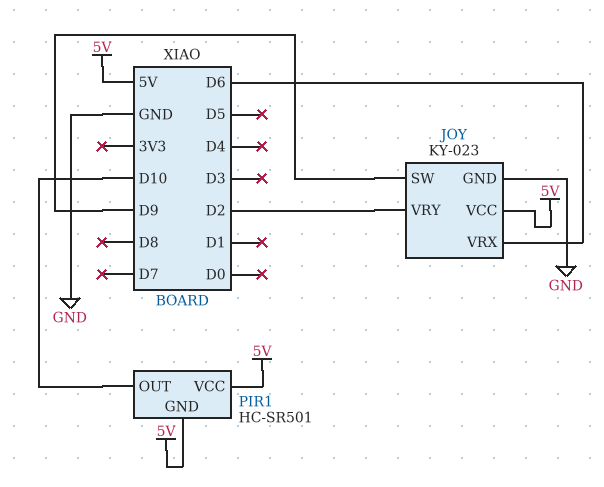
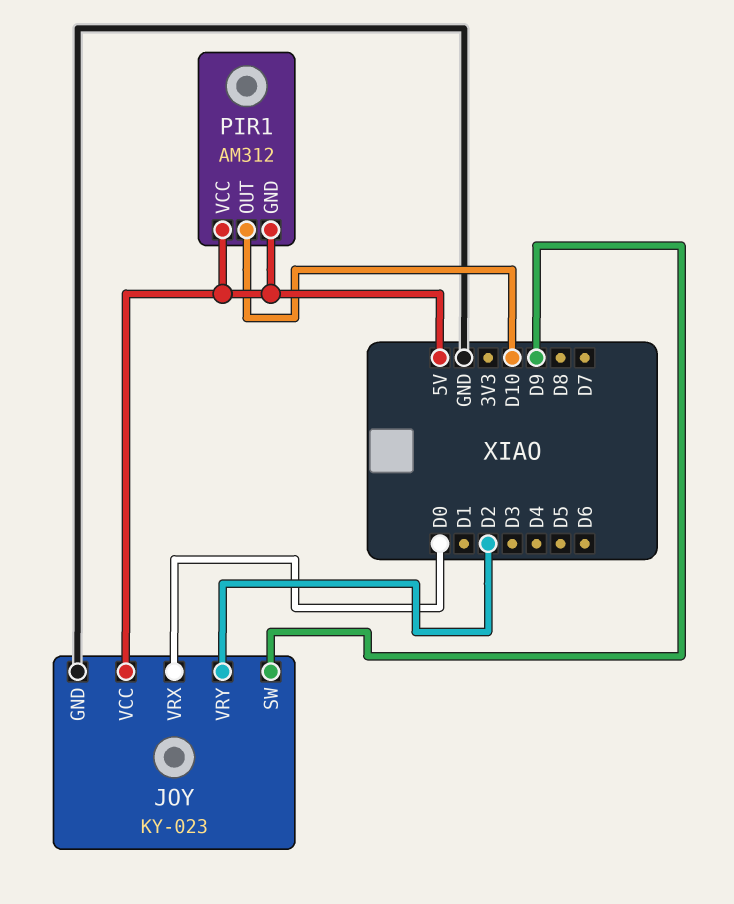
JOY pin VRX: D6 -> D0
PIR1: HC-SR501 -> AM312

